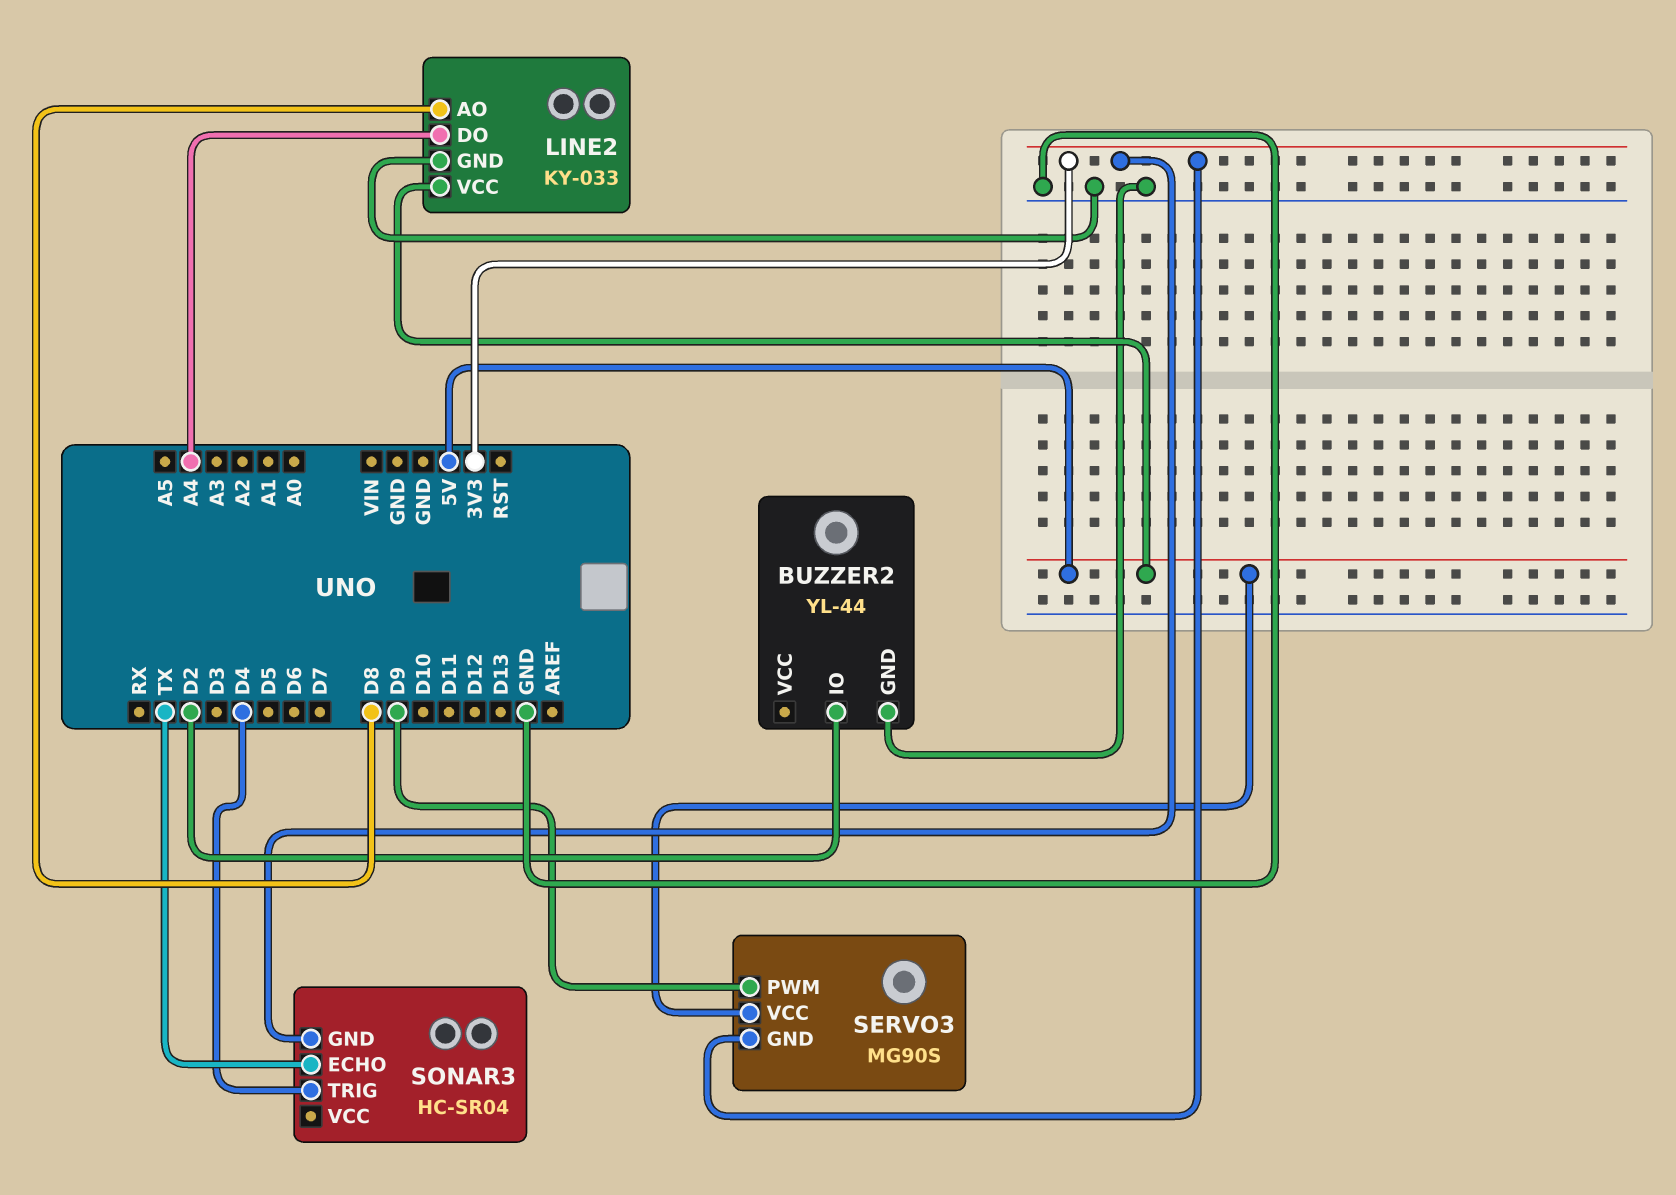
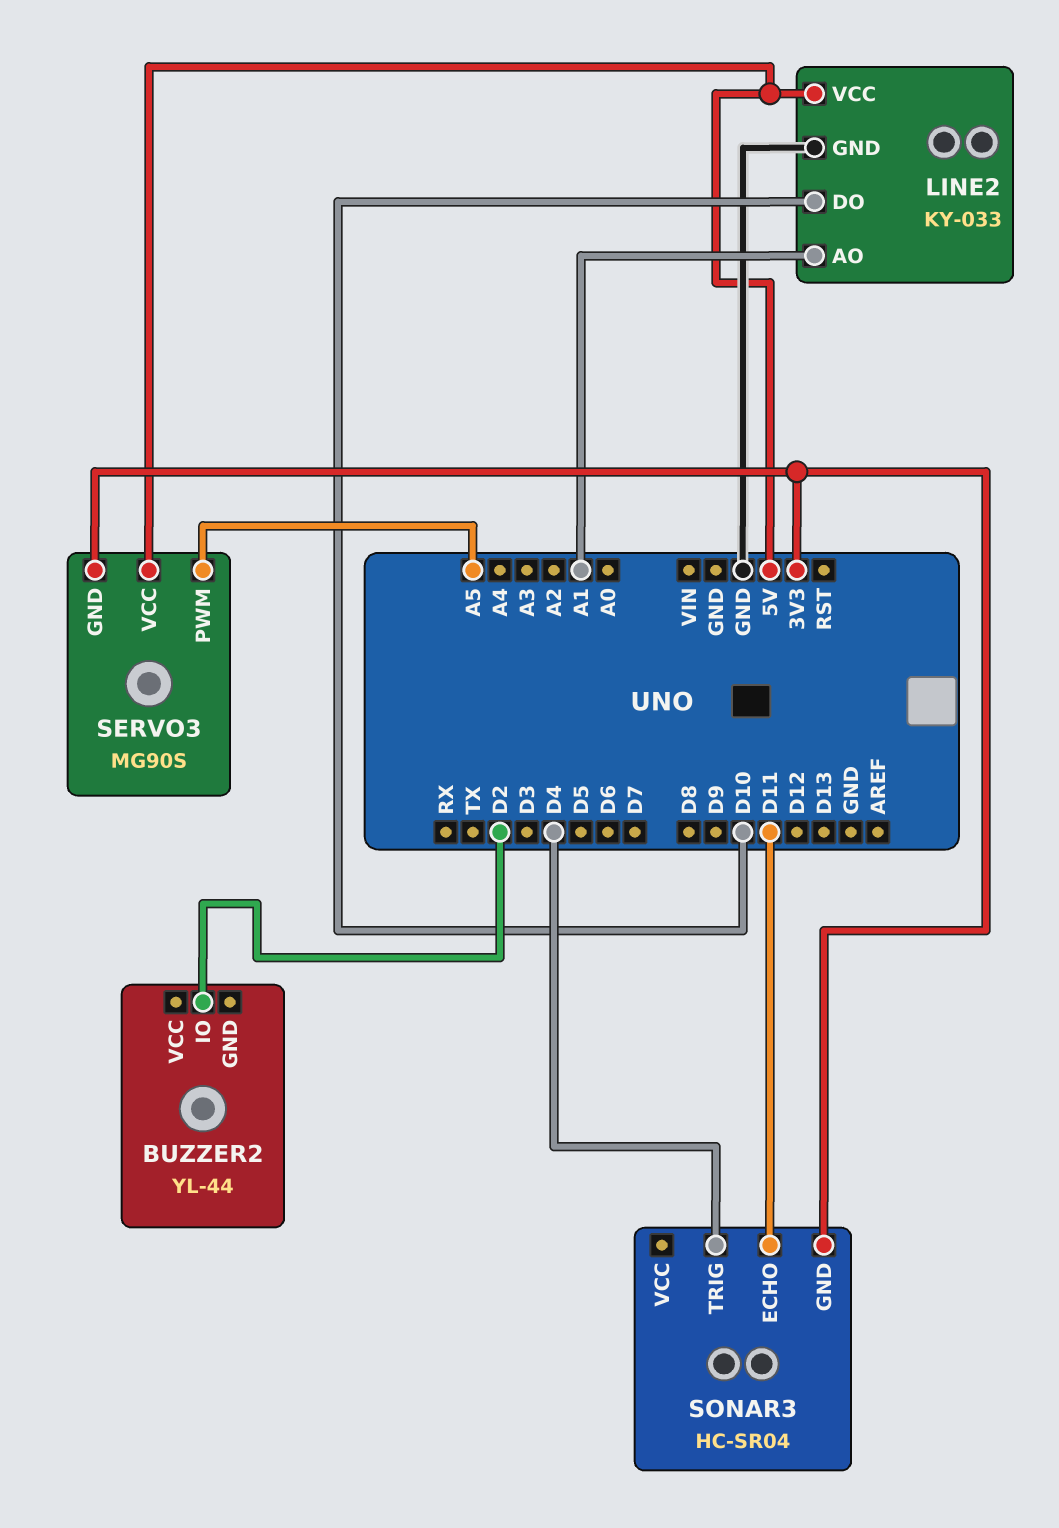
BUZZER2 pin GND: GND -> none
LINE2 pin AO: D8 -> A1
LINE2 pin DO: A4 -> D10
SERVO3 pin PWM: D9 -> A5
SONAR3 pin ECHO: TX -> D11

